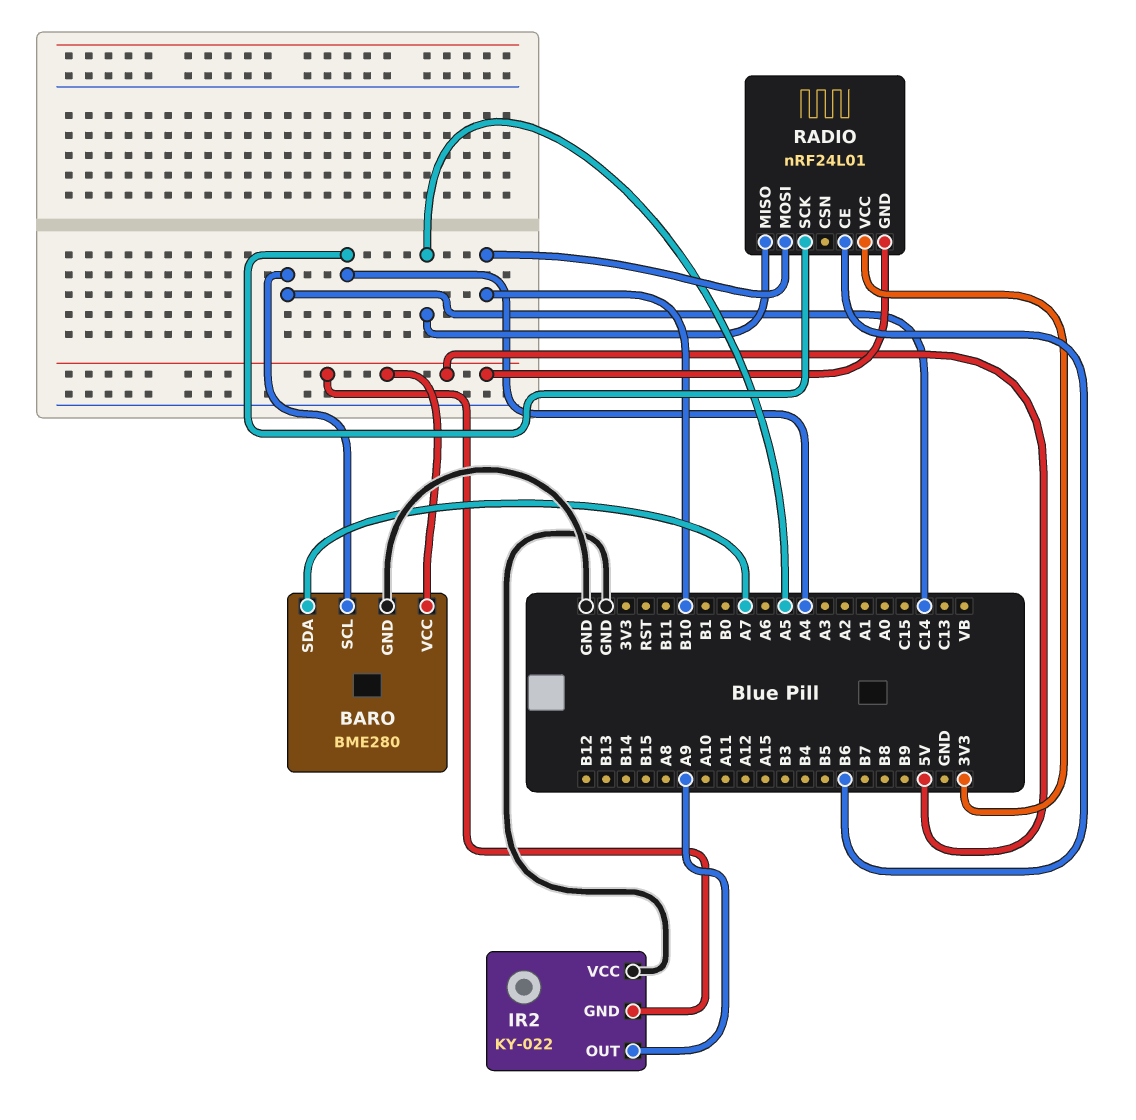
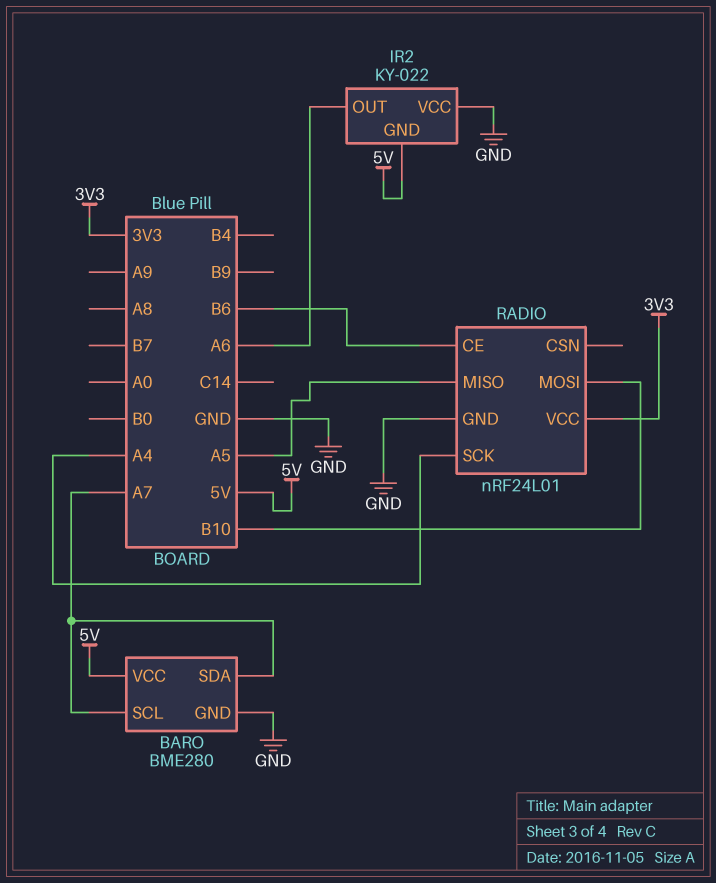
BARO pin SCL: C14 -> A7
IR2 pin OUT: A9 -> A6
RADIO pin GND: 5V -> GND

